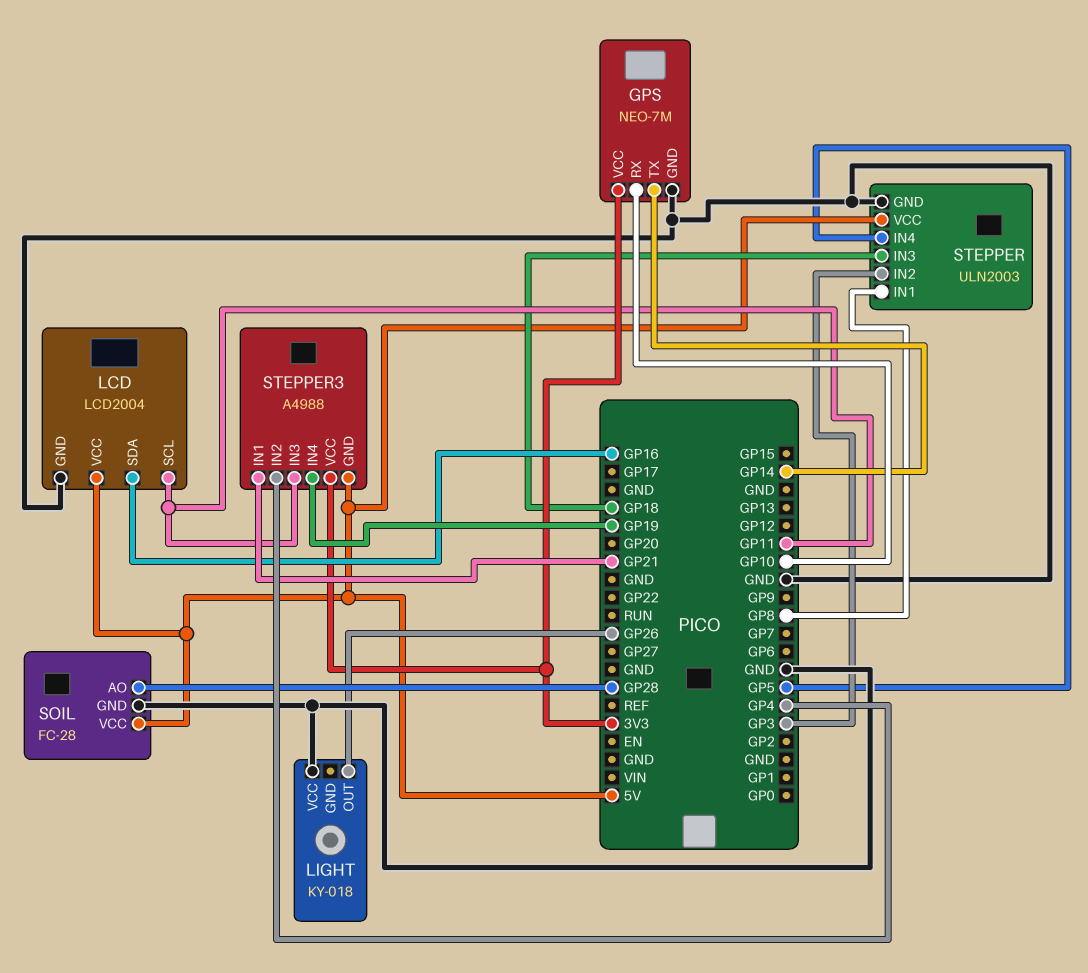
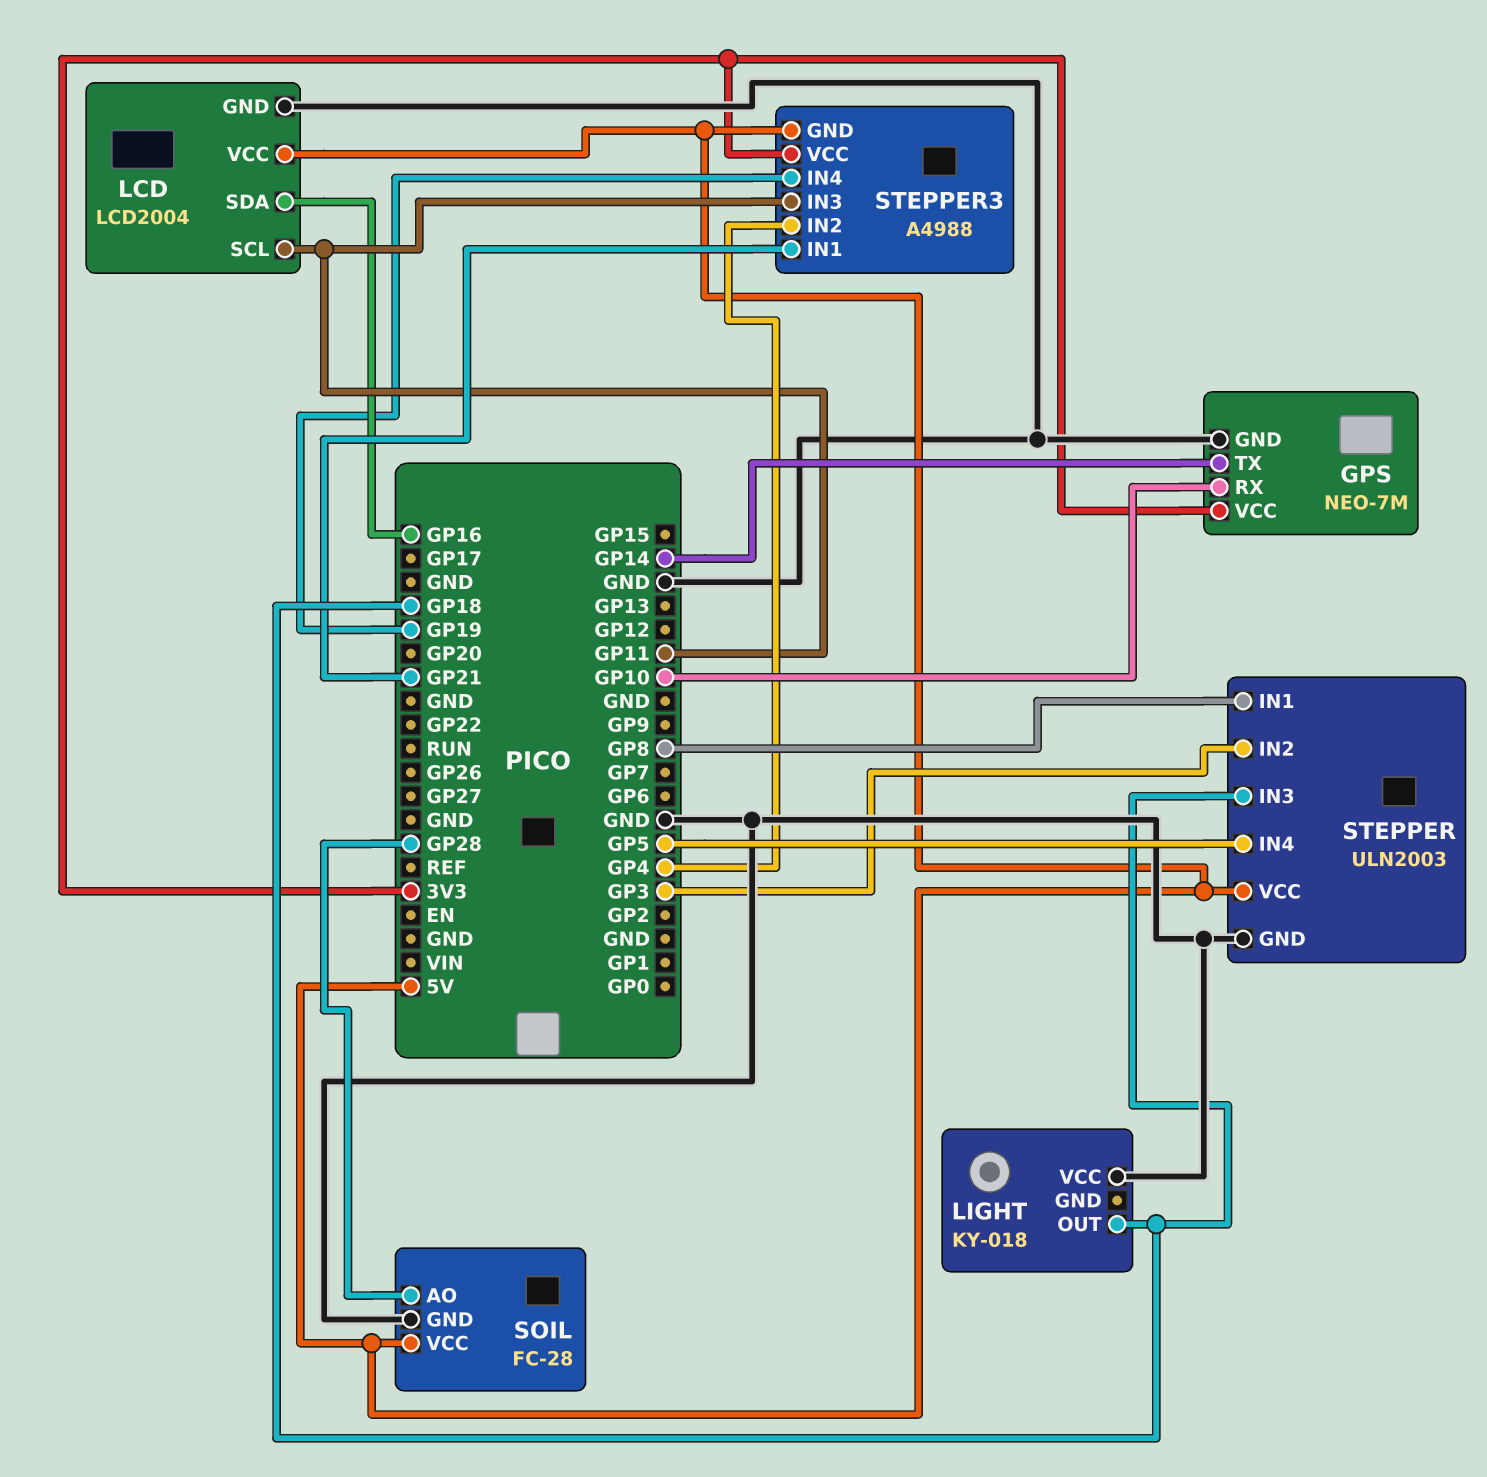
LIGHT pin OUT: GP26 -> GP18

